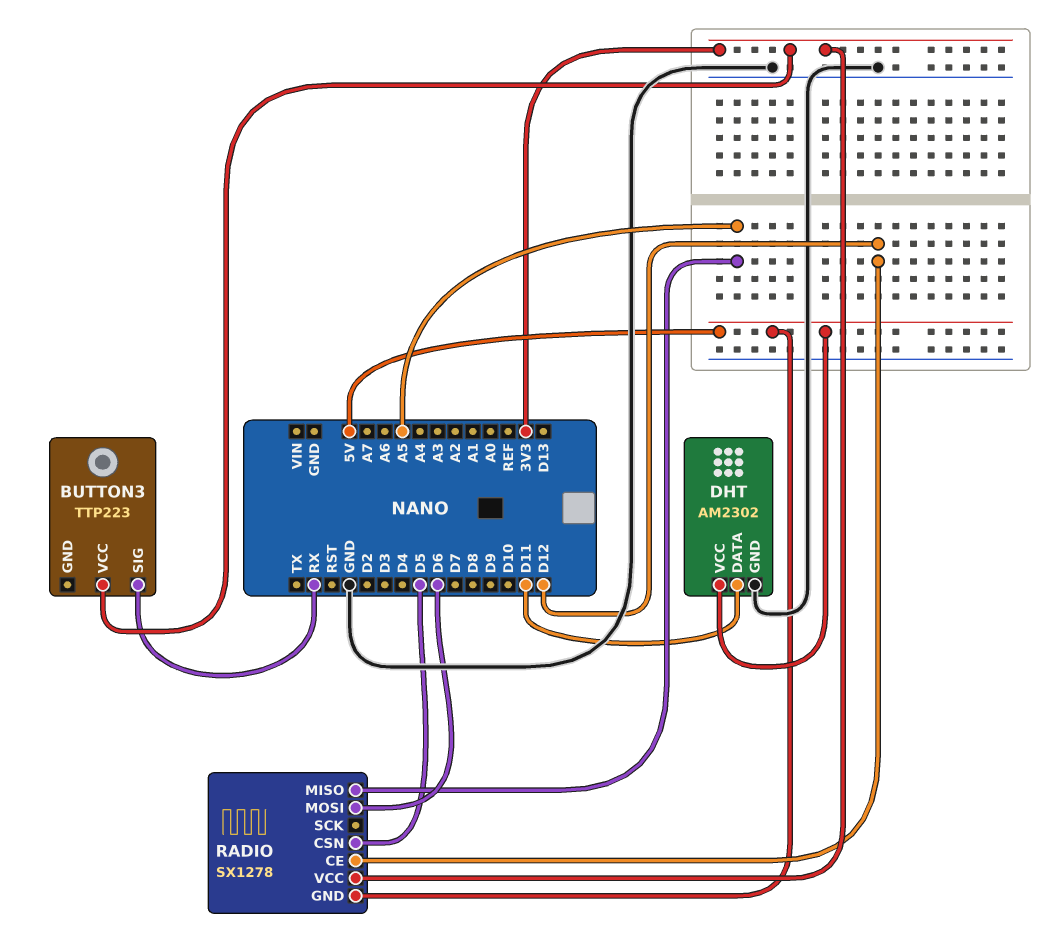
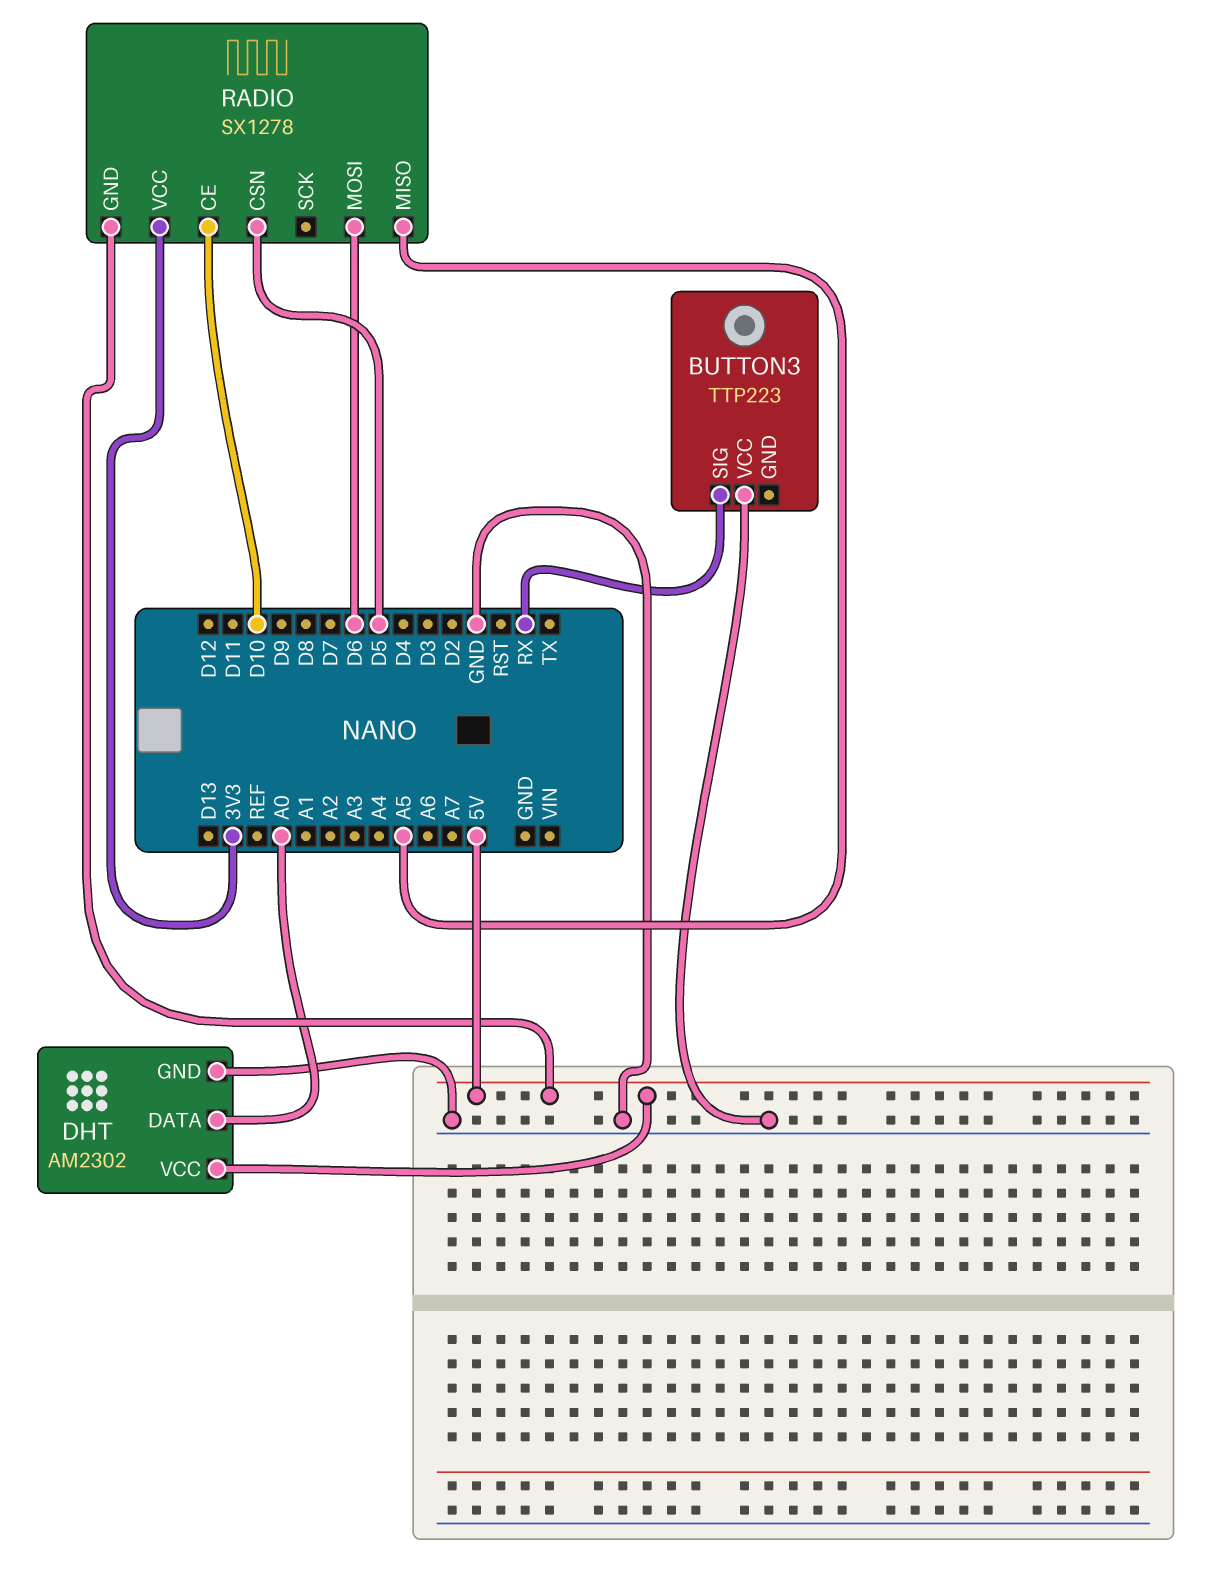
BUTTON3 pin VCC: 3V3 -> GND
DHT pin DATA: D11 -> A0
RADIO pin CE: D12 -> D10

